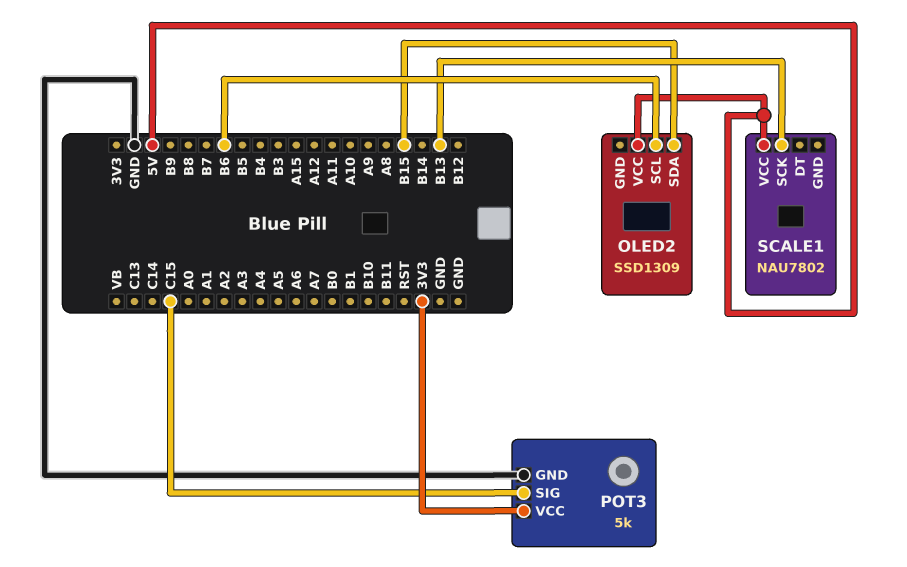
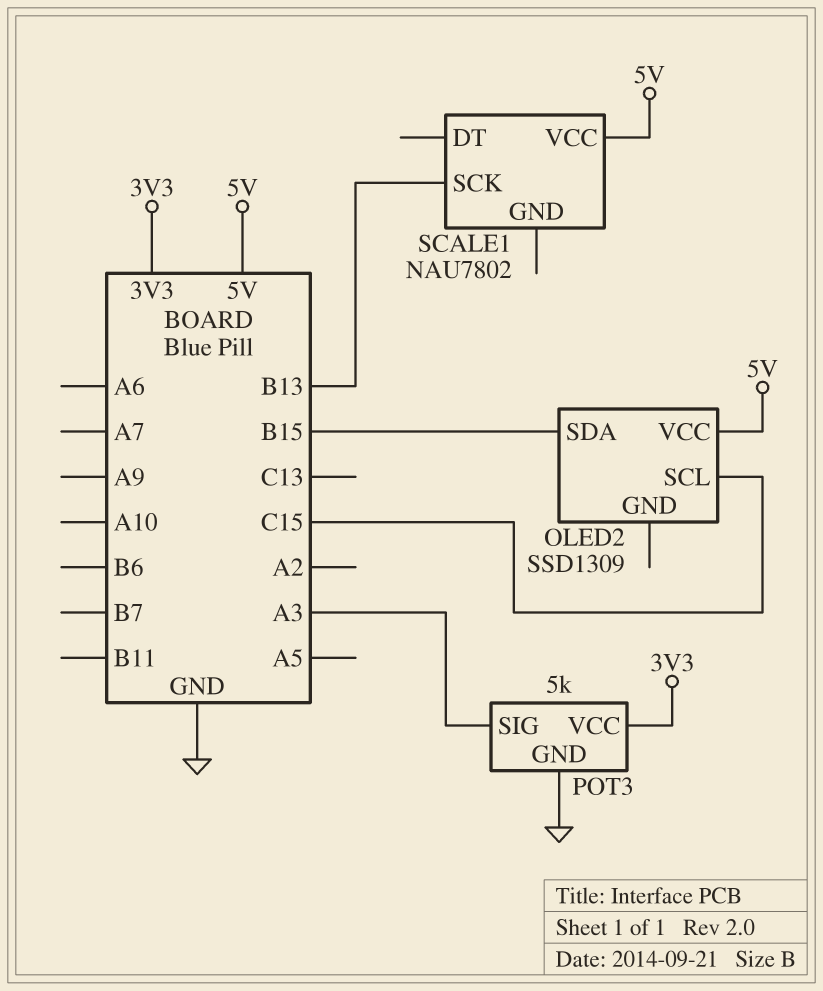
OLED2 pin SCL: B6 -> C15
POT3 pin SIG: C15 -> A3

